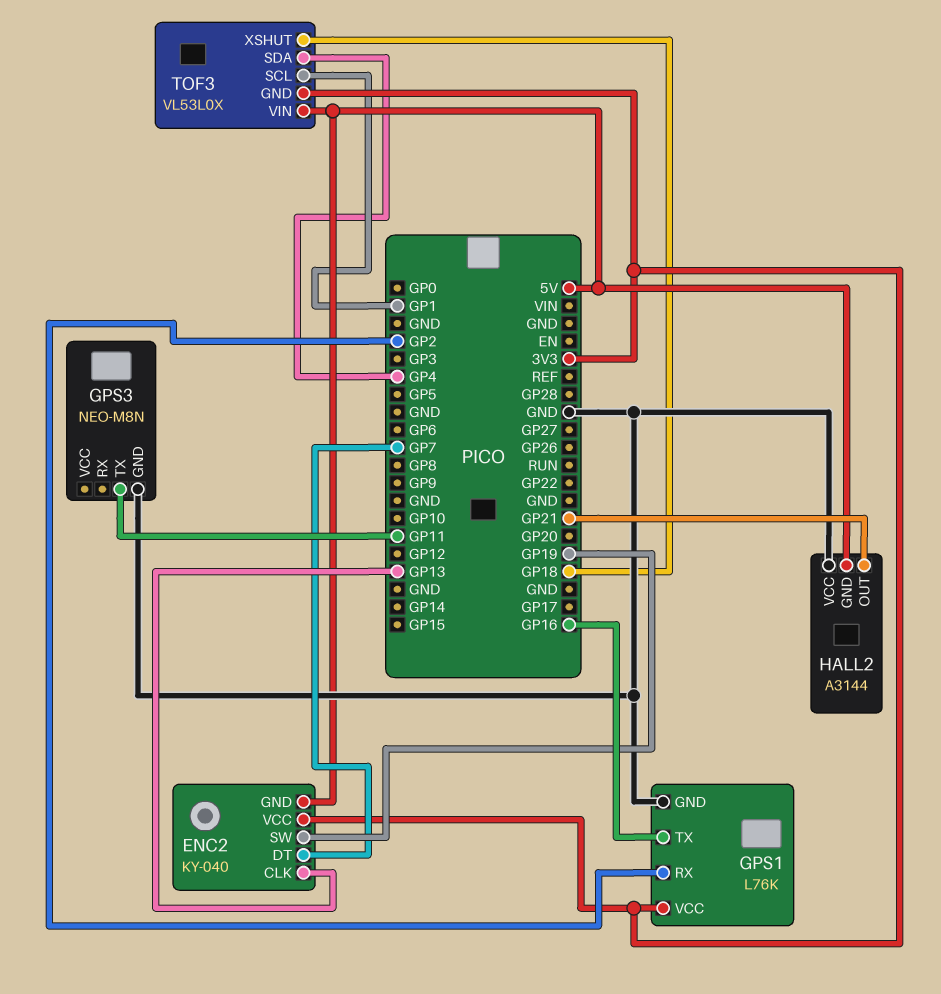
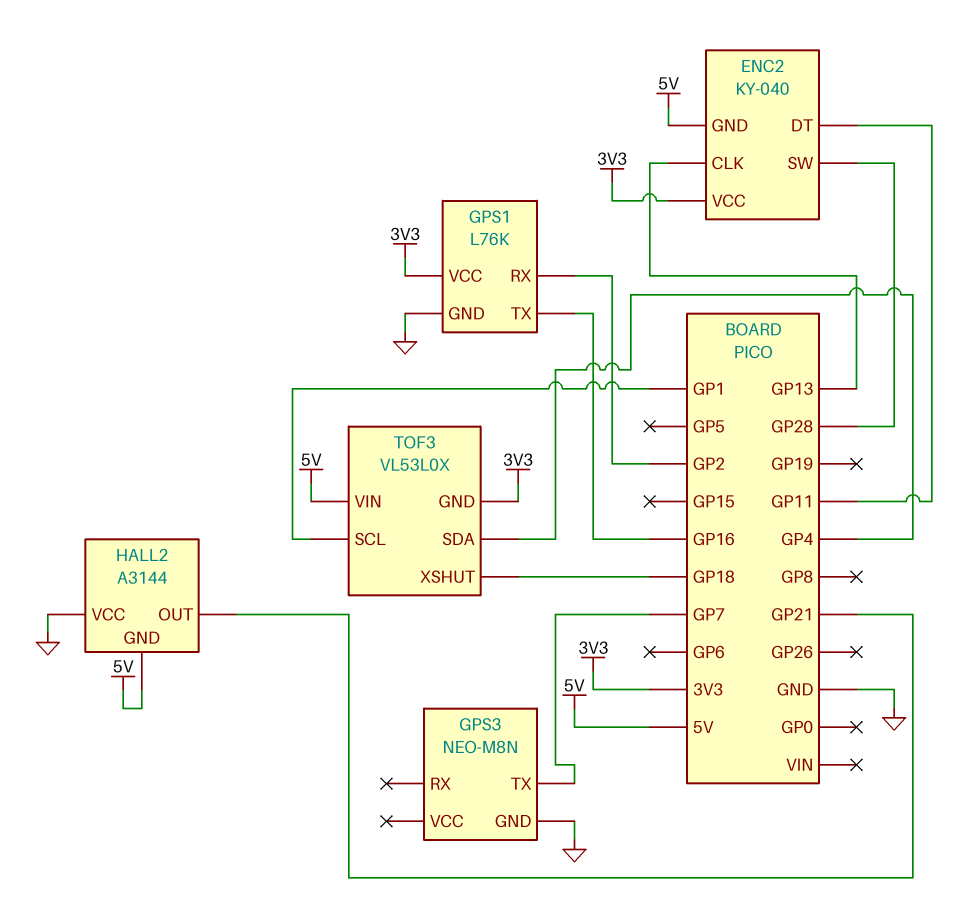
ENC2 pin DT: GP7 -> GP11
ENC2 pin SW: GP19 -> GP28
GPS3 pin TX: GP11 -> GP7

